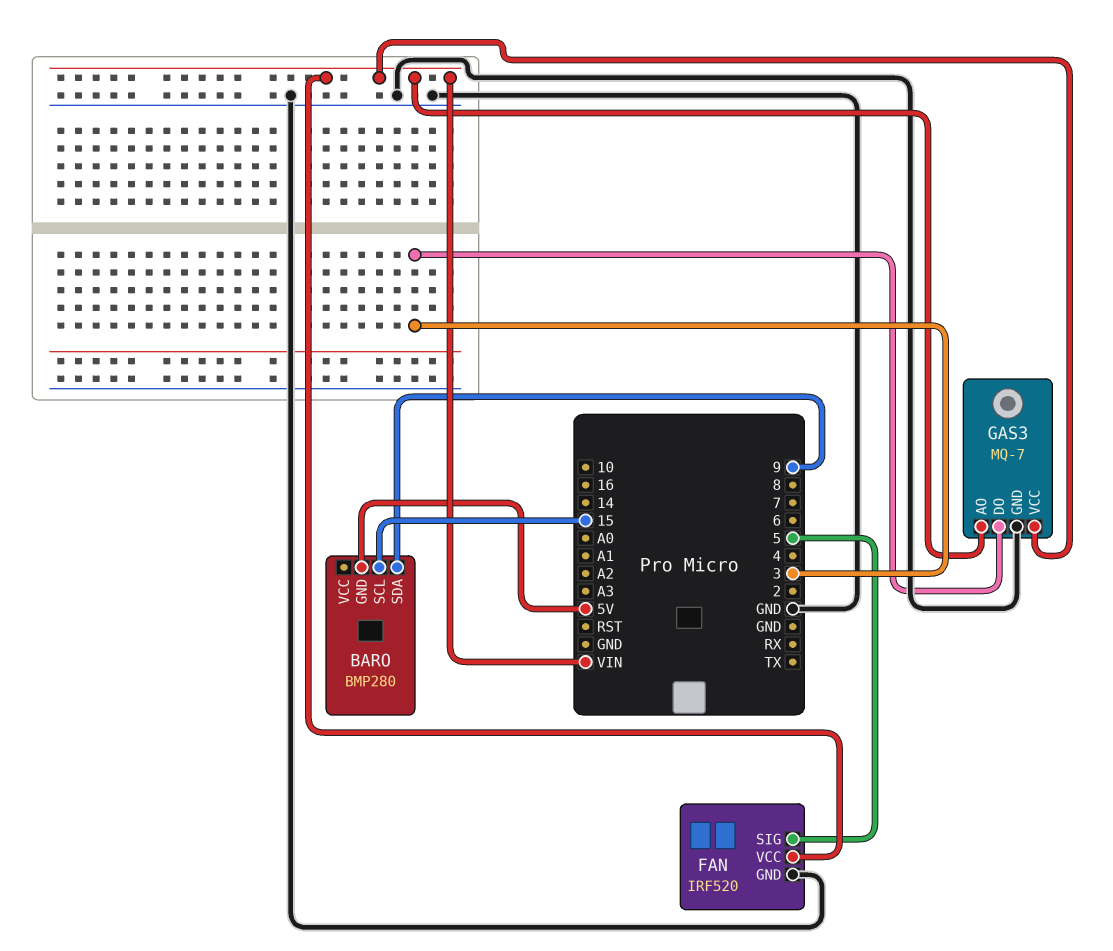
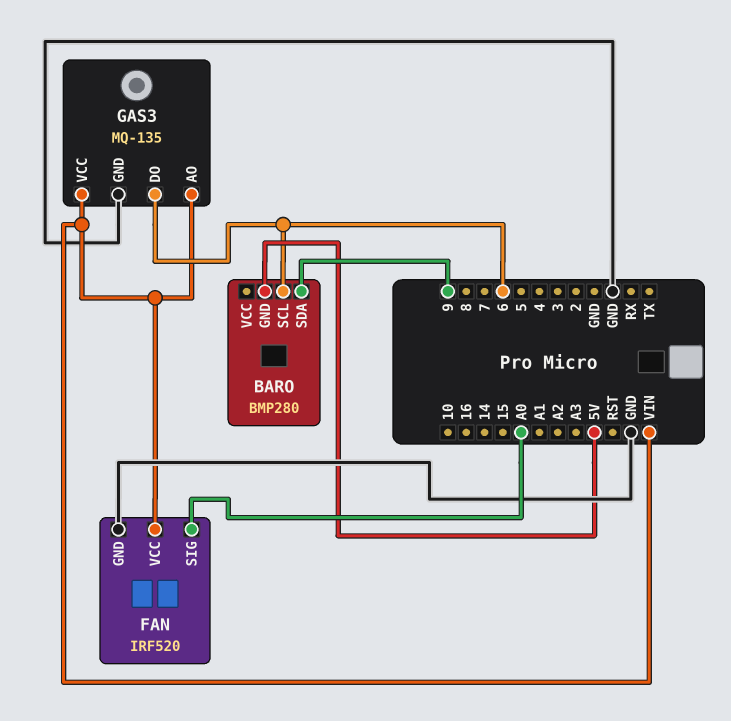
BARO pin SCL: 15 -> 6
FAN pin SIG: 5 -> A0
GAS3: MQ-7 -> MQ-135
GAS3 pin DO: 3 -> 6

